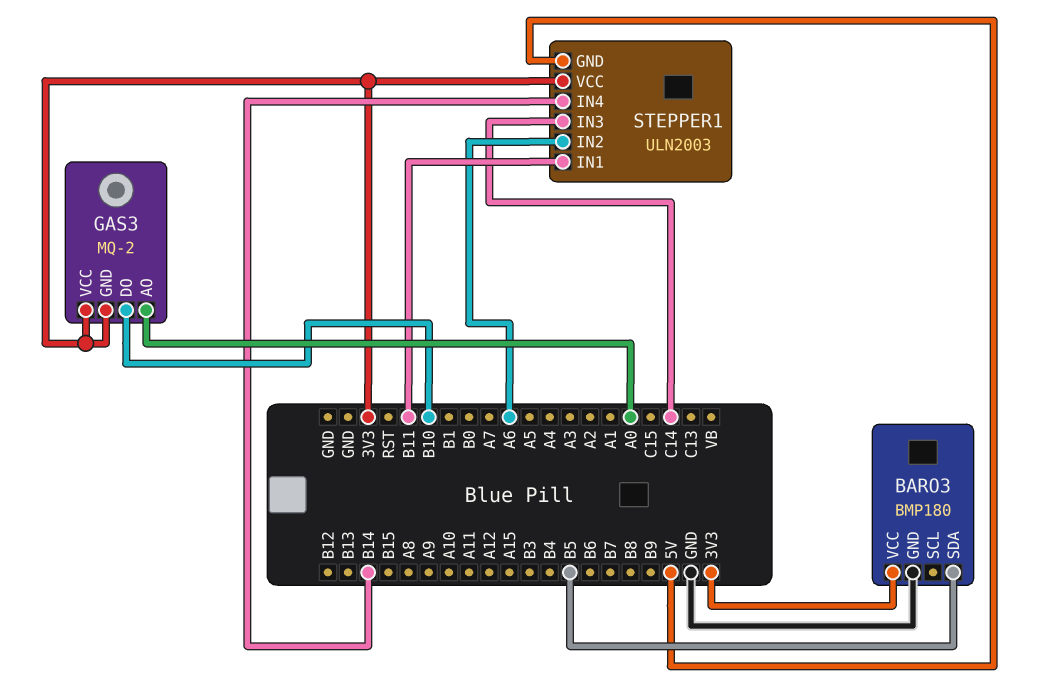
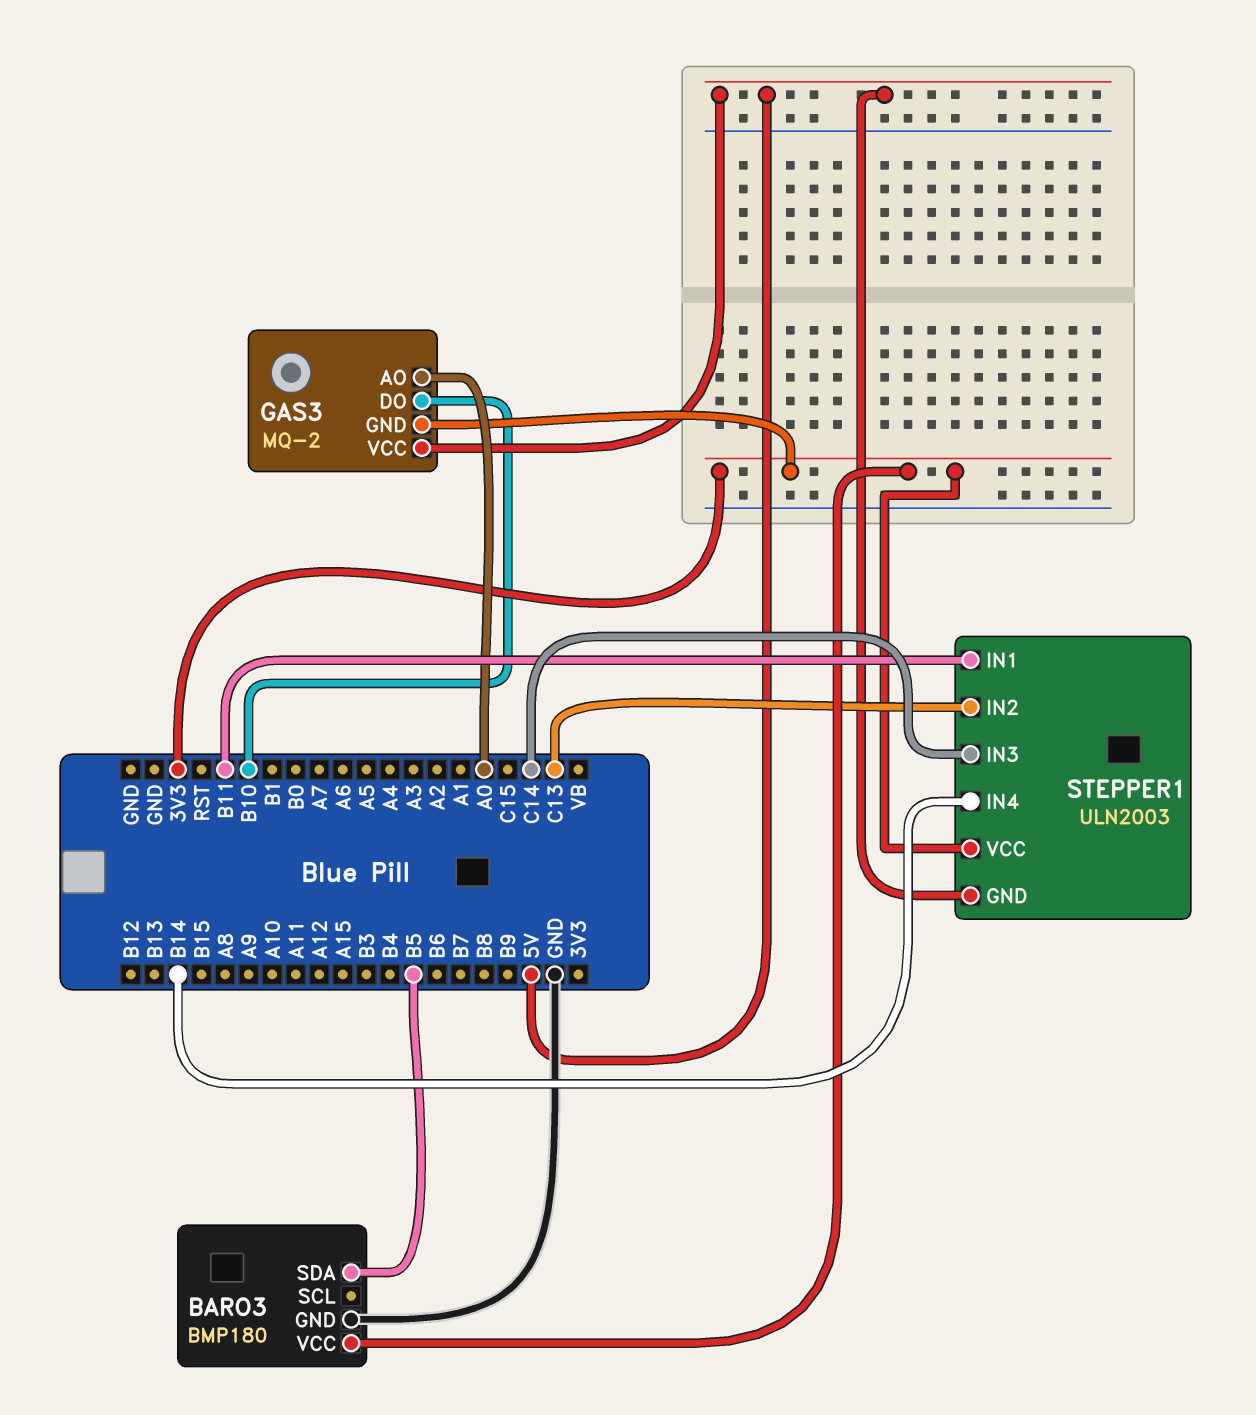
GAS3 pin VCC: 3V3 -> 5V
STEPPER1 pin IN2: A6 -> C13

